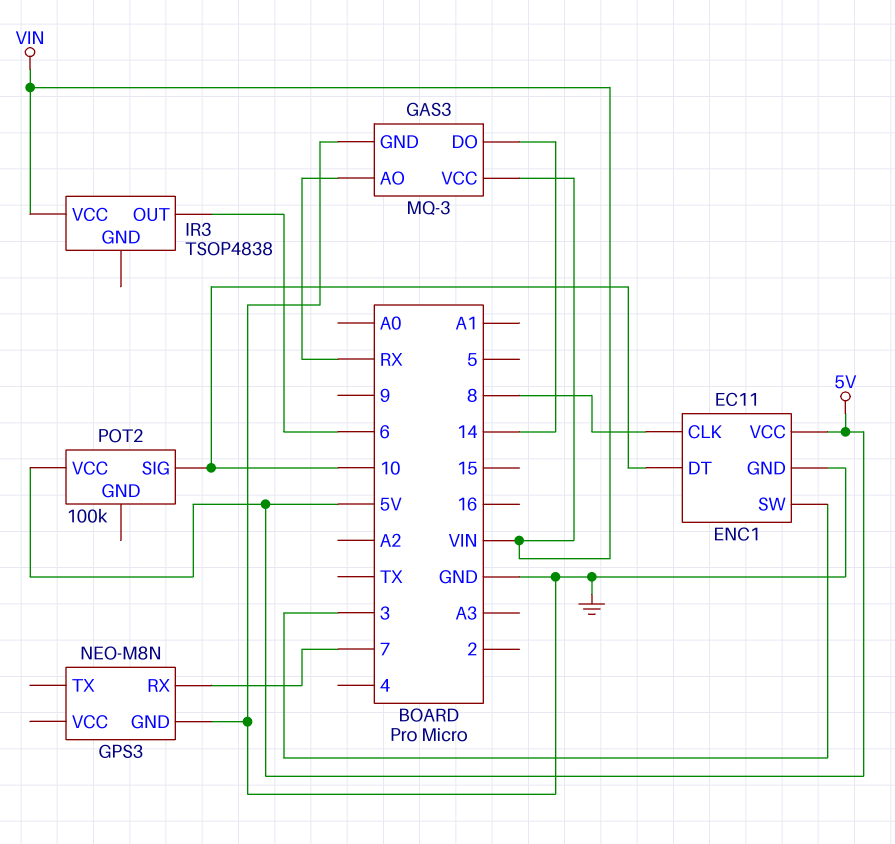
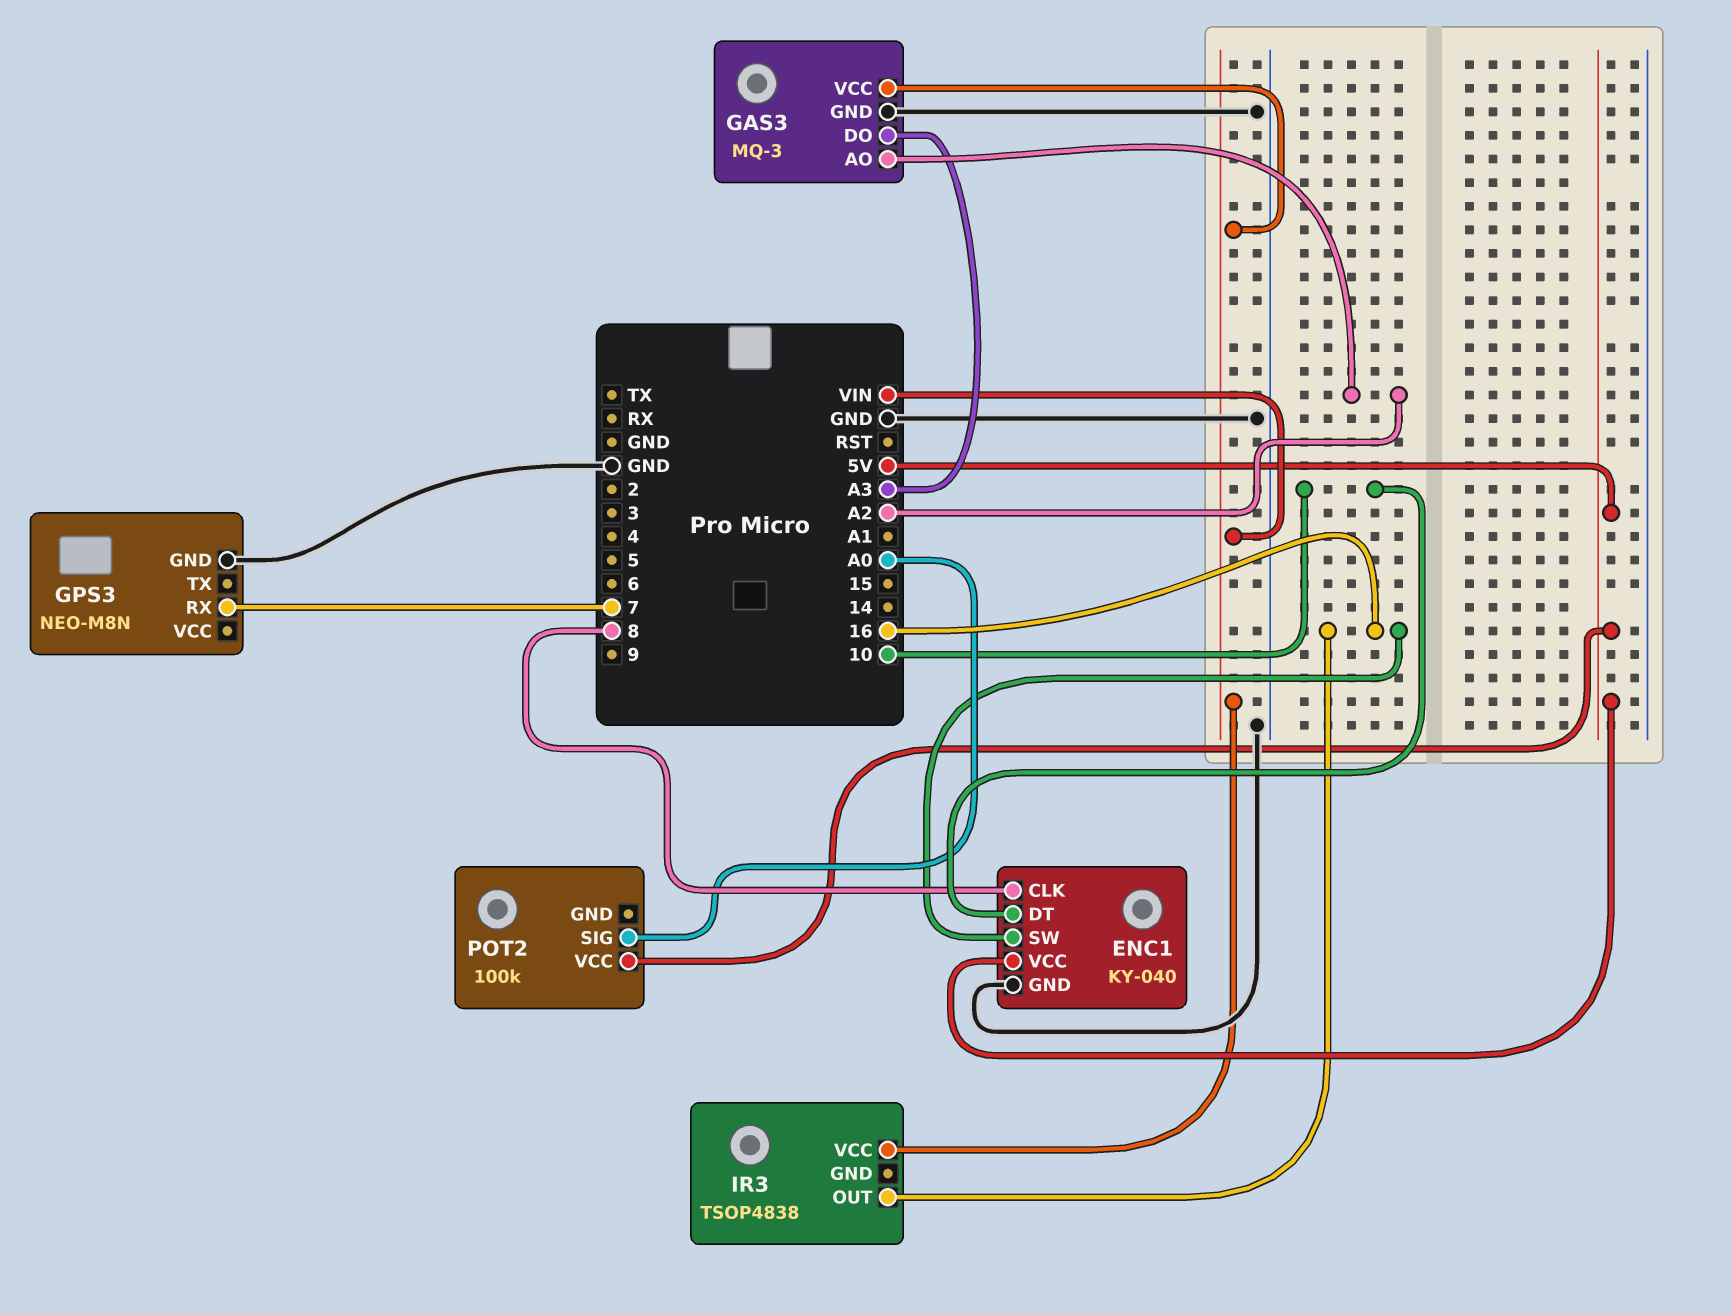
ENC1: EC11 -> KY-040
ENC1 pin SW: 3 -> 16
GAS3 pin AO: RX -> A2
GAS3 pin DO: 14 -> A3
IR3 pin OUT: 6 -> 16
POT2 pin SIG: 10 -> A0

